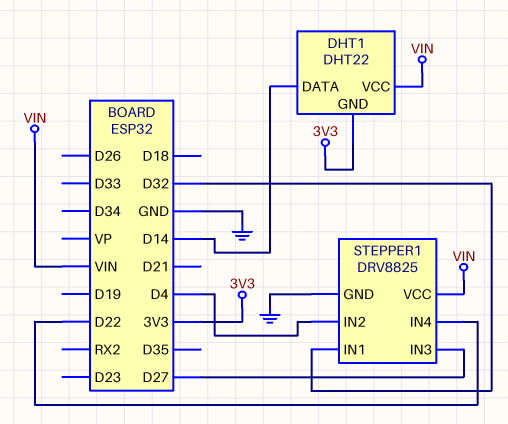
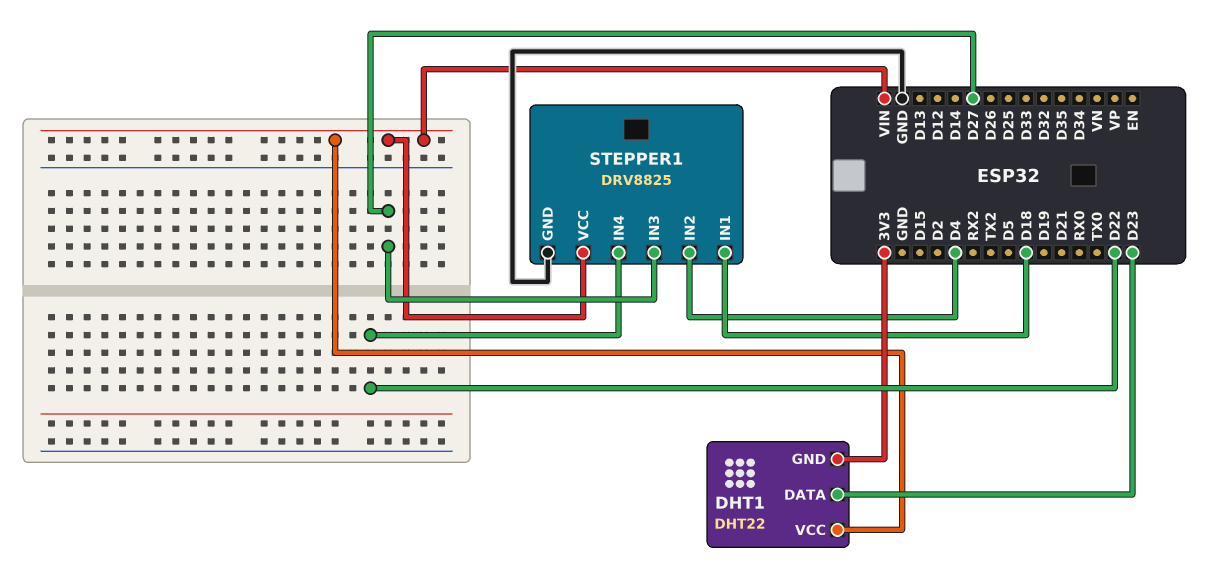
DHT1 pin DATA: D14 -> D23
STEPPER1 pin IN1: D32 -> D18

